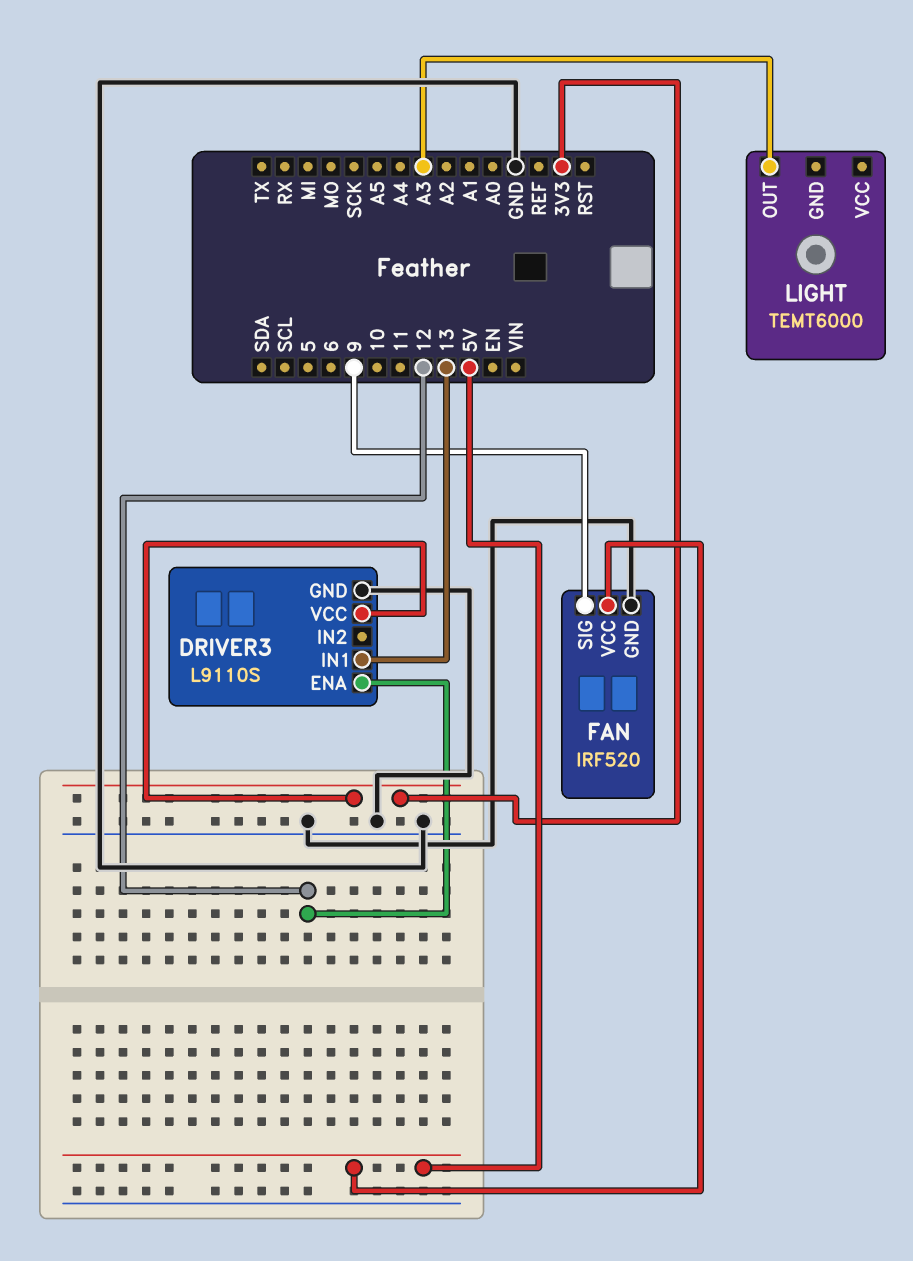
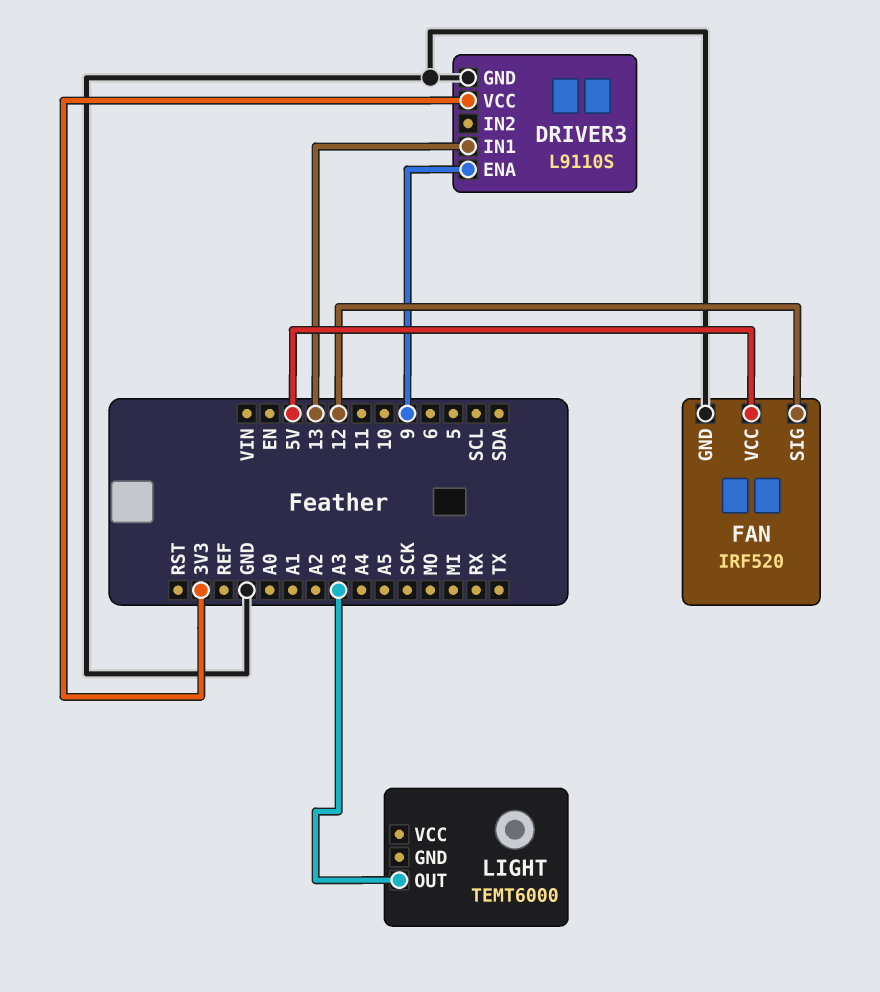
DRIVER3 pin ENA: 12 -> 9
FAN pin SIG: 9 -> 12

